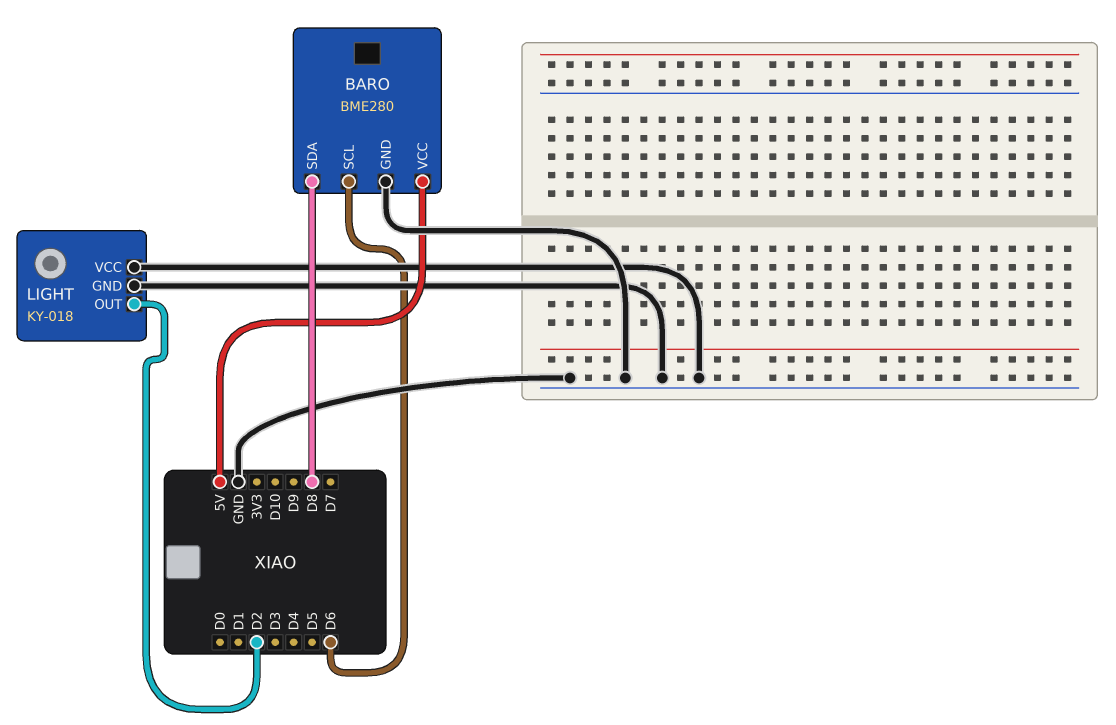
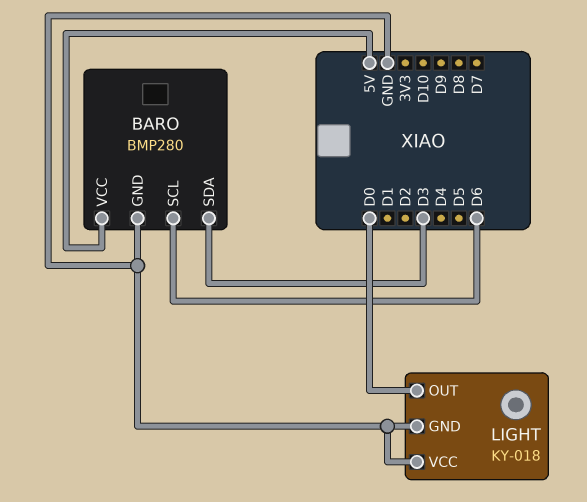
BARO: BME280 -> BMP280
BARO pin SDA: D8 -> D3
LIGHT pin OUT: D2 -> D0

